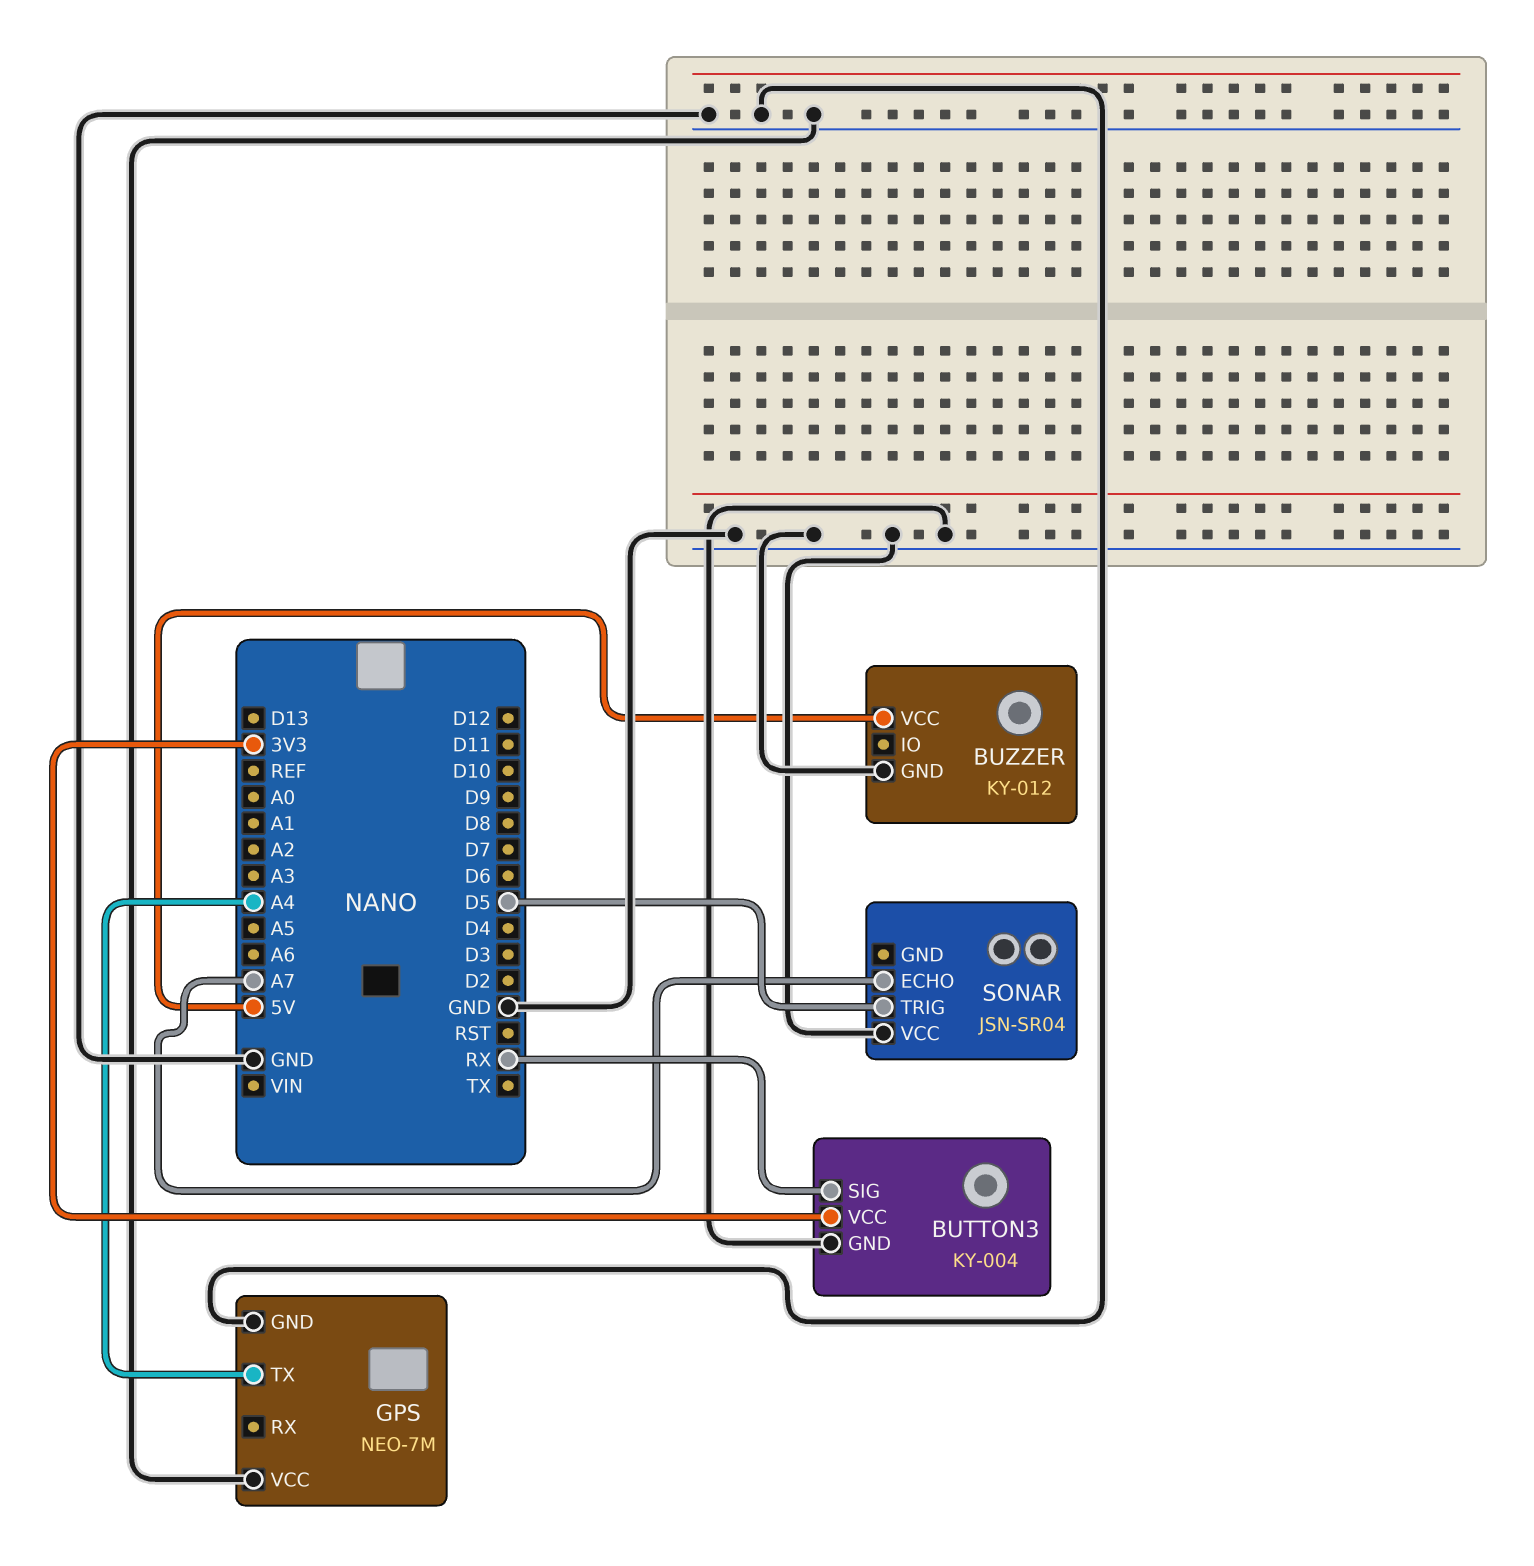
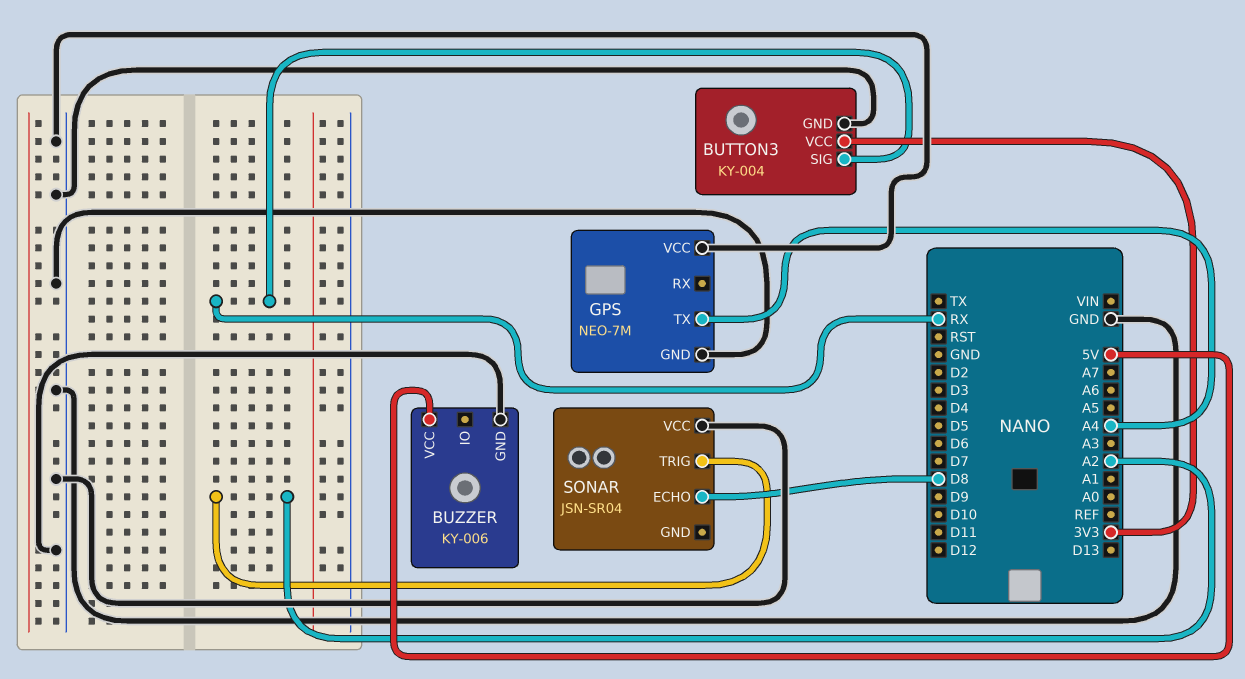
BUZZER: KY-012 -> KY-006
SONAR pin ECHO: A7 -> D8
SONAR pin TRIG: D5 -> A2

